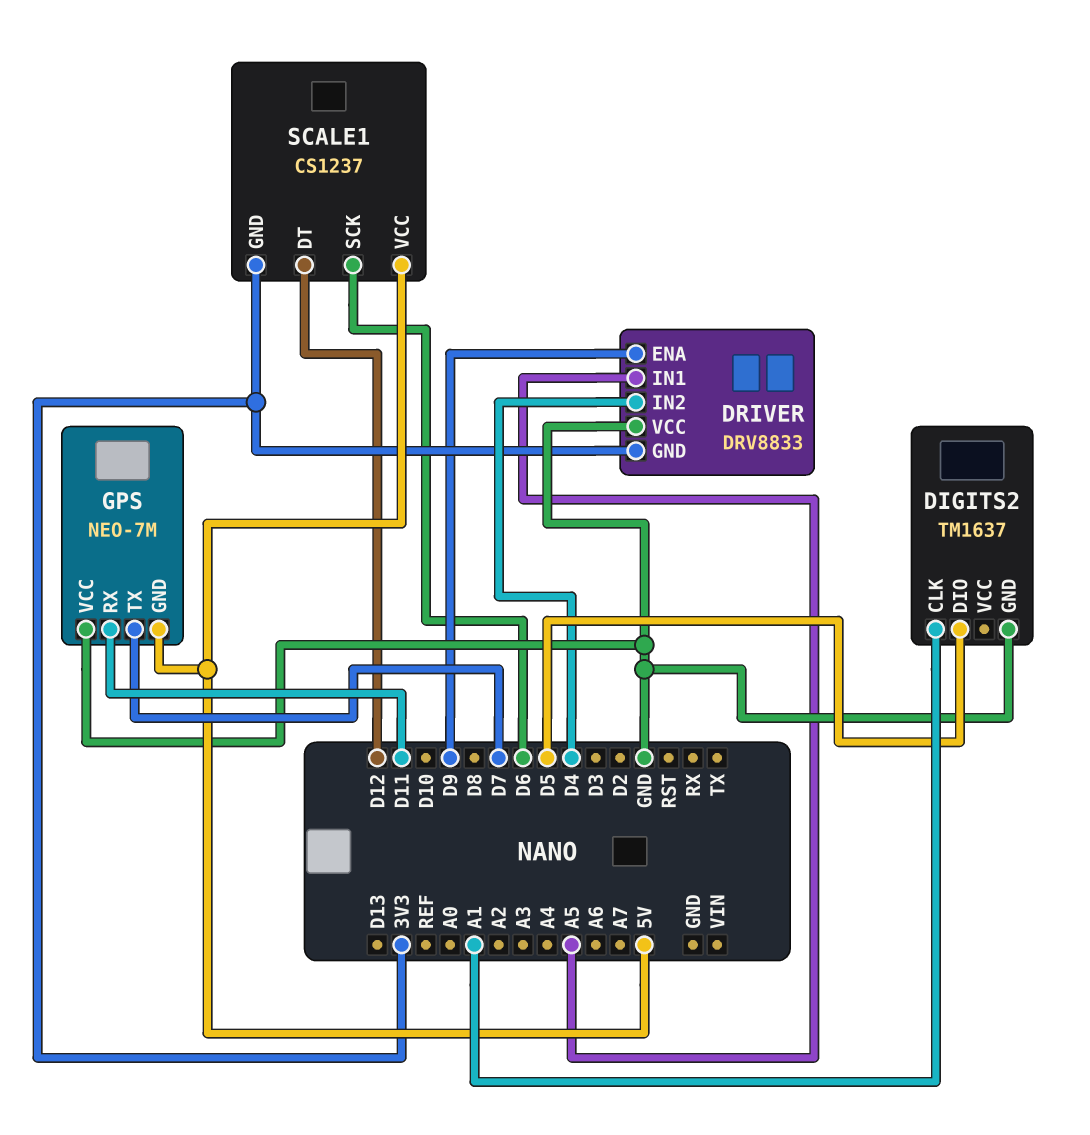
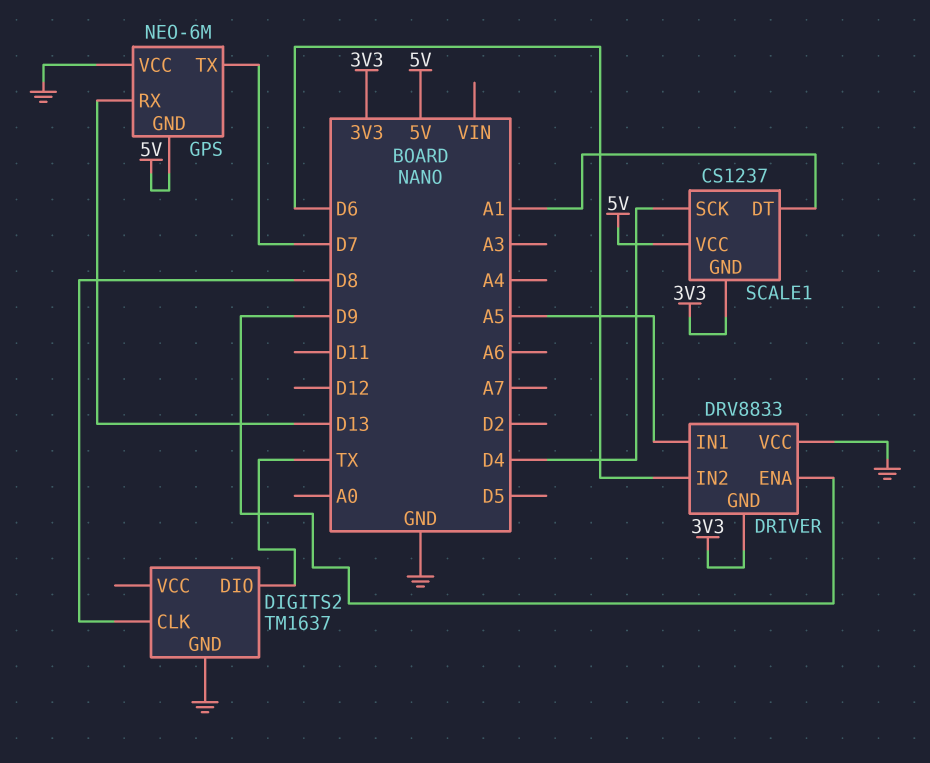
DIGITS2 pin CLK: A1 -> D8
DIGITS2 pin DIO: D5 -> TX
DRIVER pin IN2: D4 -> D6
GPS: NEO-7M -> NEO-6M
GPS pin RX: D11 -> D13
SCALE1 pin DT: D12 -> A1
SCALE1 pin SCK: D6 -> D4

